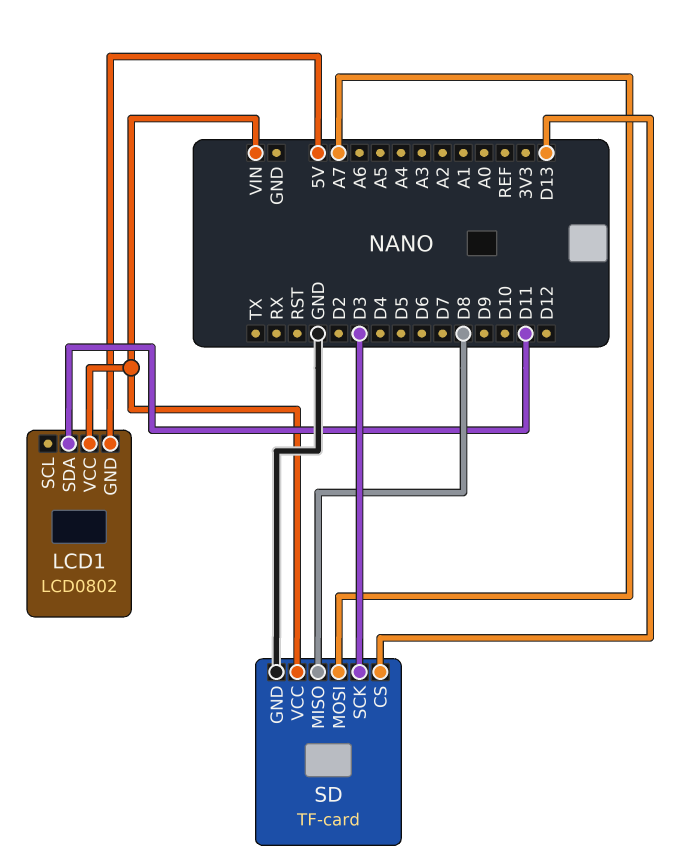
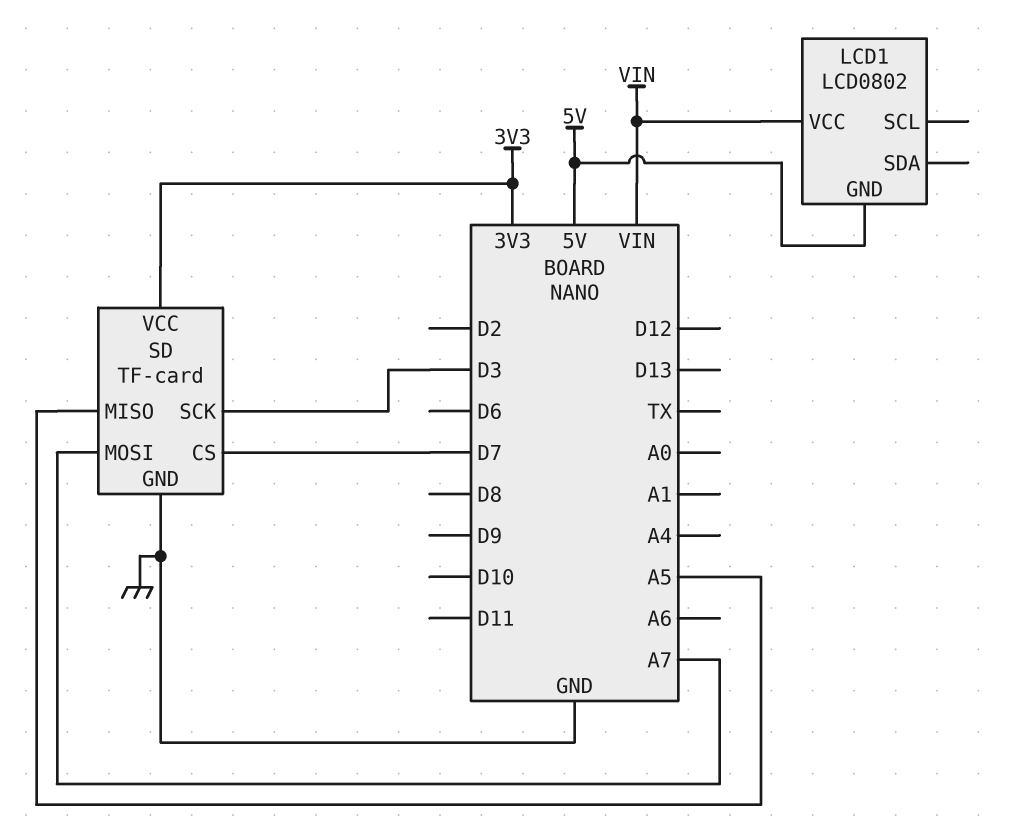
LCD1 pin SDA: D11 -> none
SD pin CS: D13 -> D7
SD pin MISO: D8 -> A5
SD pin VCC: VIN -> 3V3

